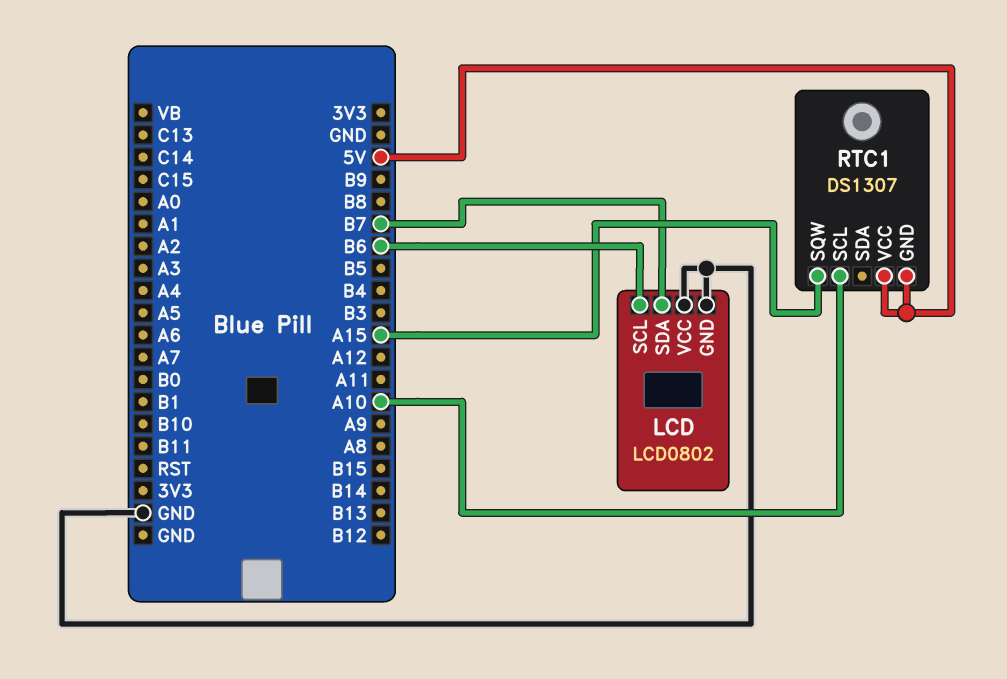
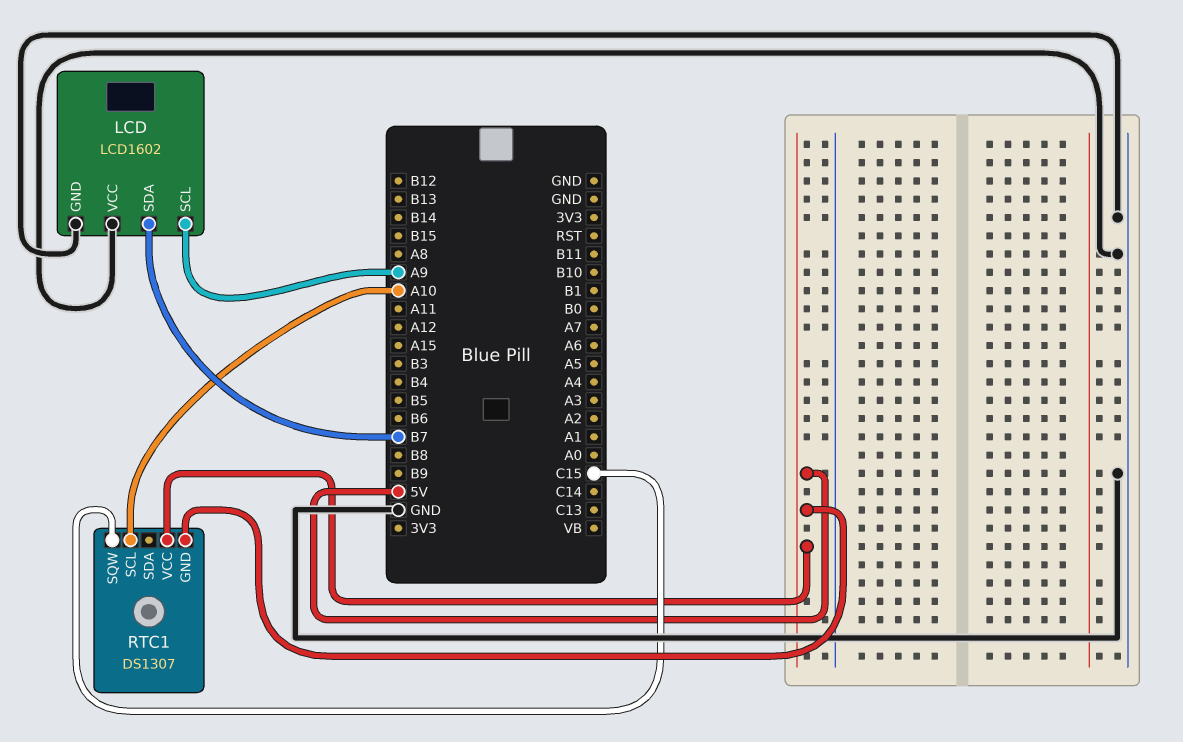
LCD: LCD0802 -> LCD1602
LCD pin SCL: B6 -> A9
RTC1 pin SQW: A15 -> C15

